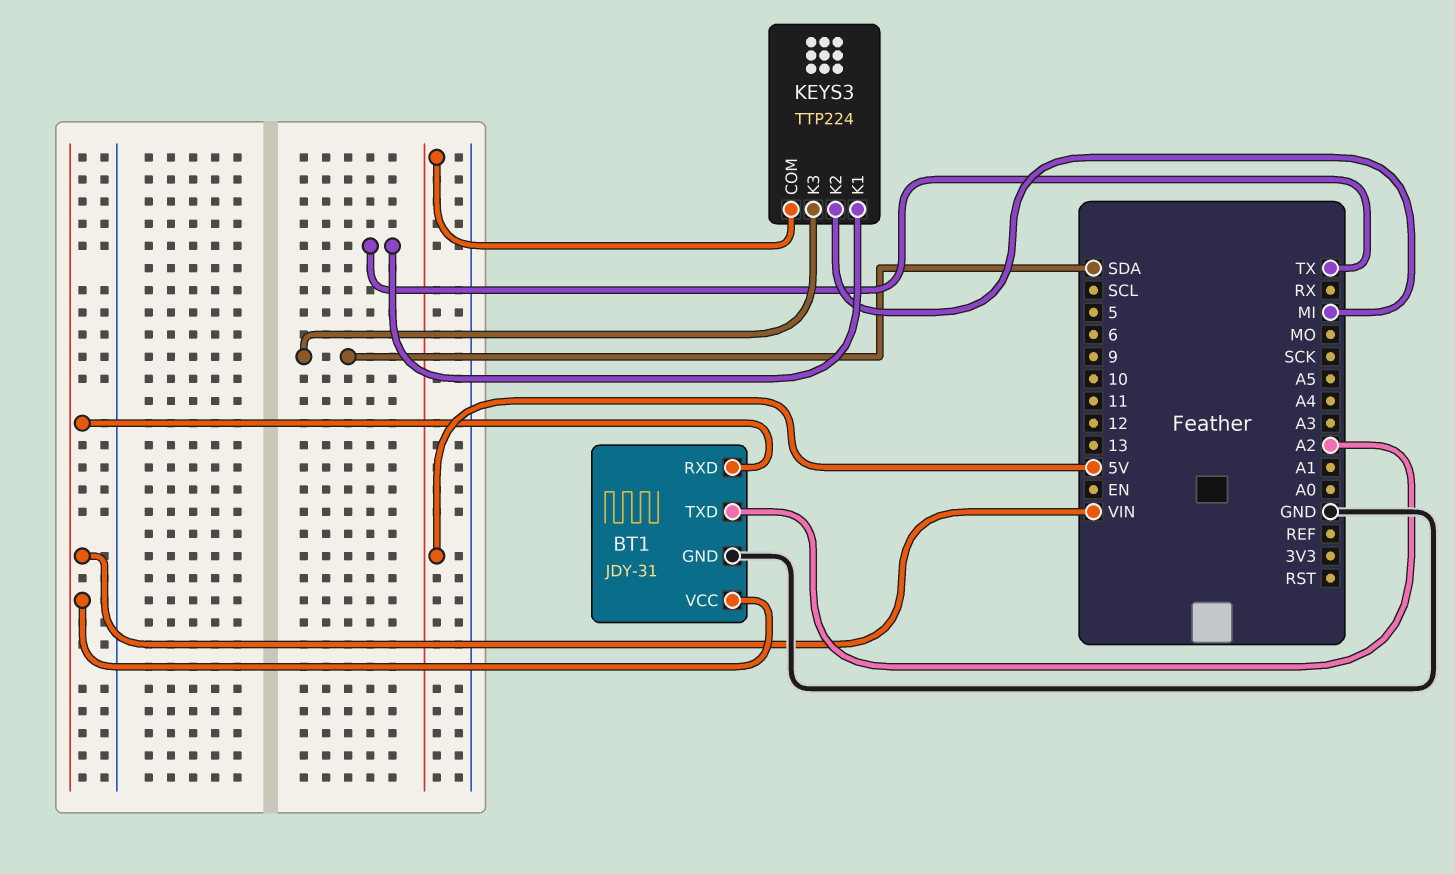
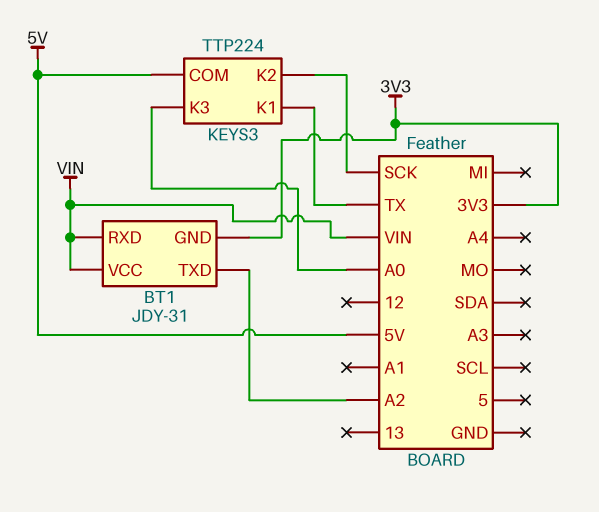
BT1 pin GND: GND -> 3V3
KEYS3 pin K2: MI -> SCK
KEYS3 pin K3: SDA -> A0

